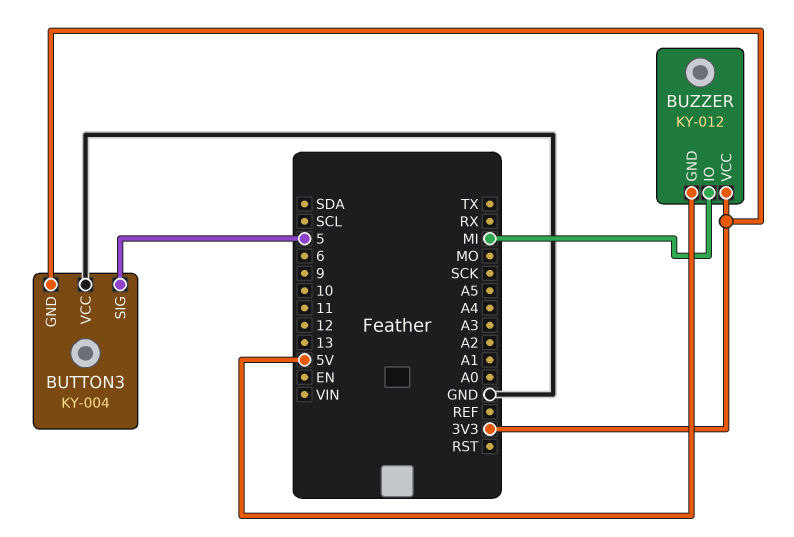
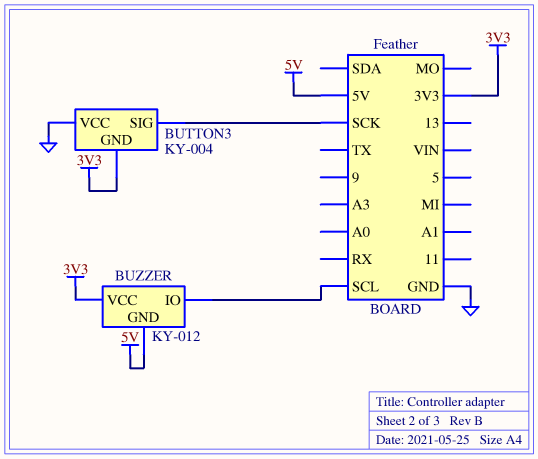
BUTTON3 pin SIG: 5 -> SCK
BUZZER pin IO: MI -> SCL

